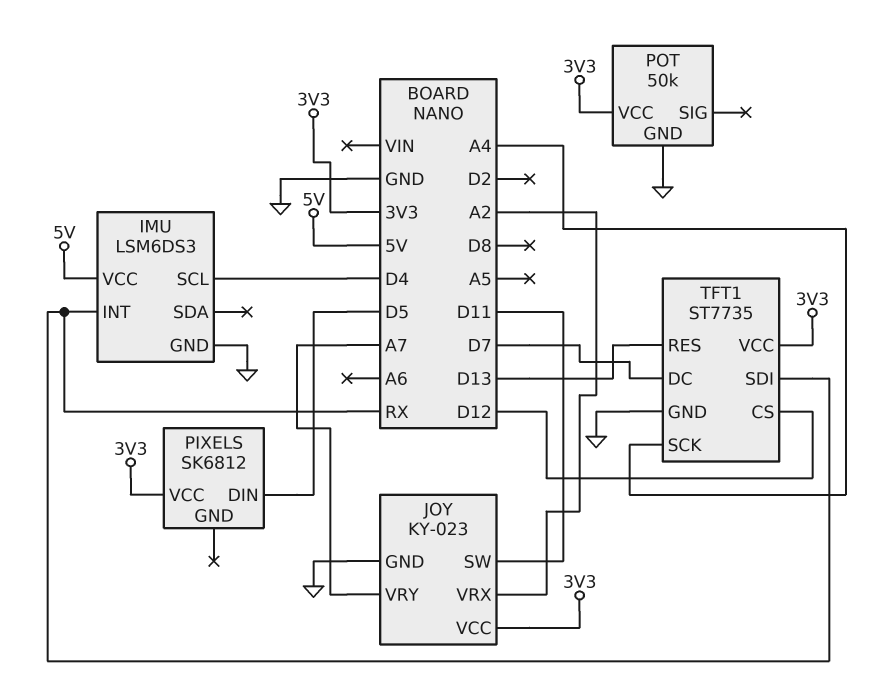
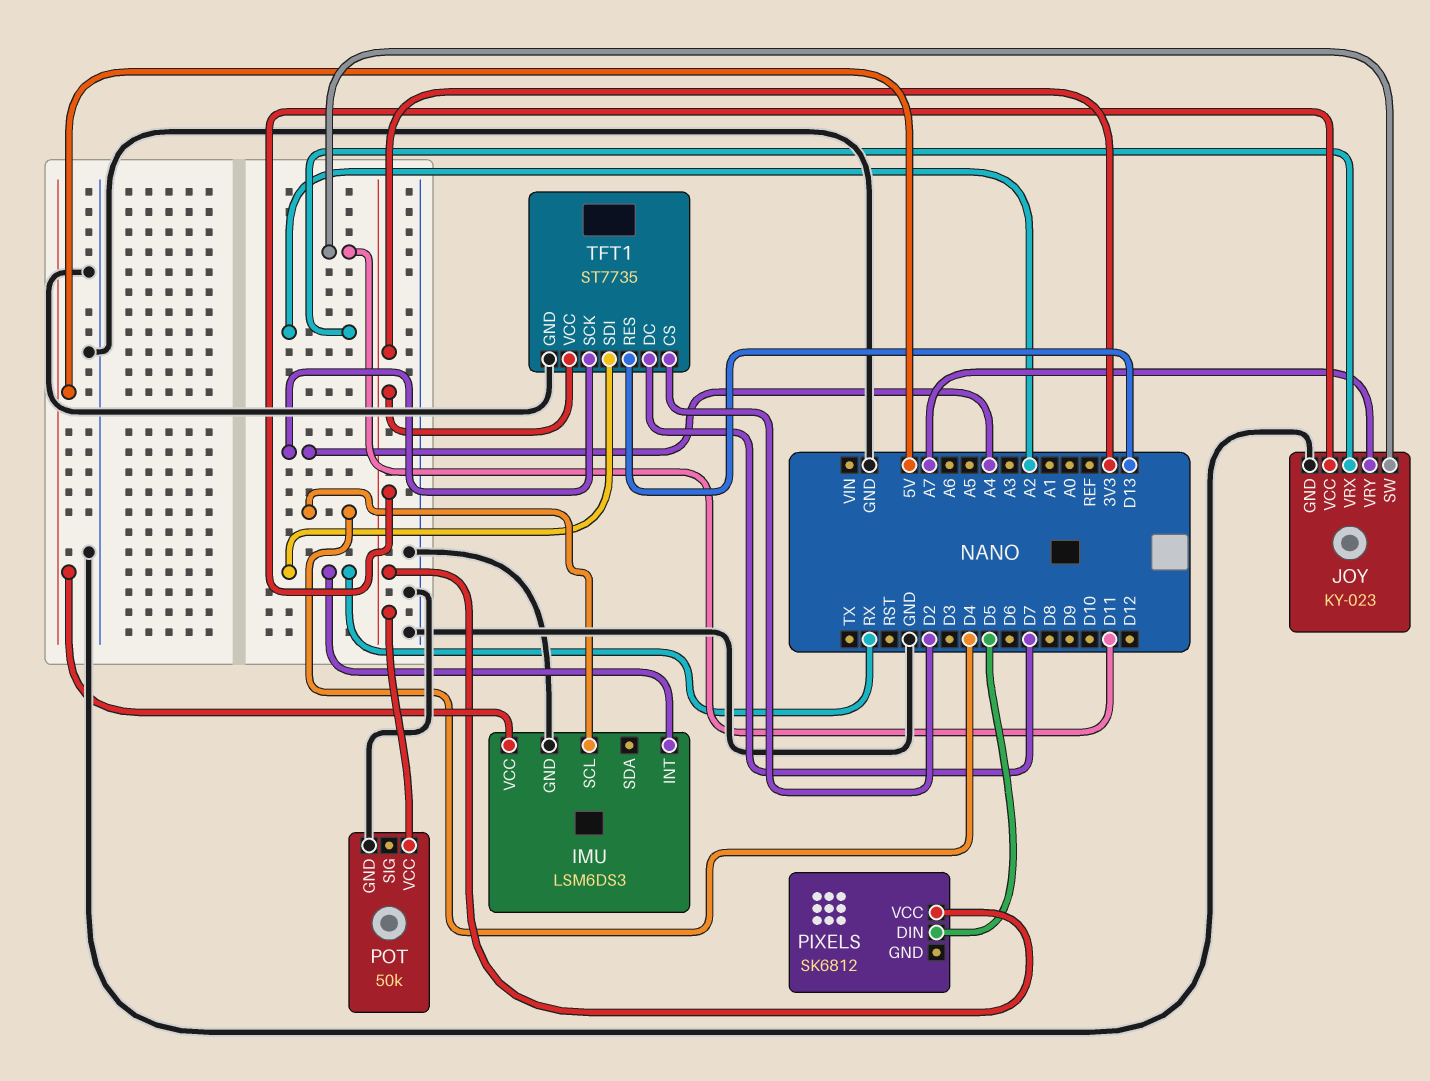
TFT1 pin CS: D12 -> D2

